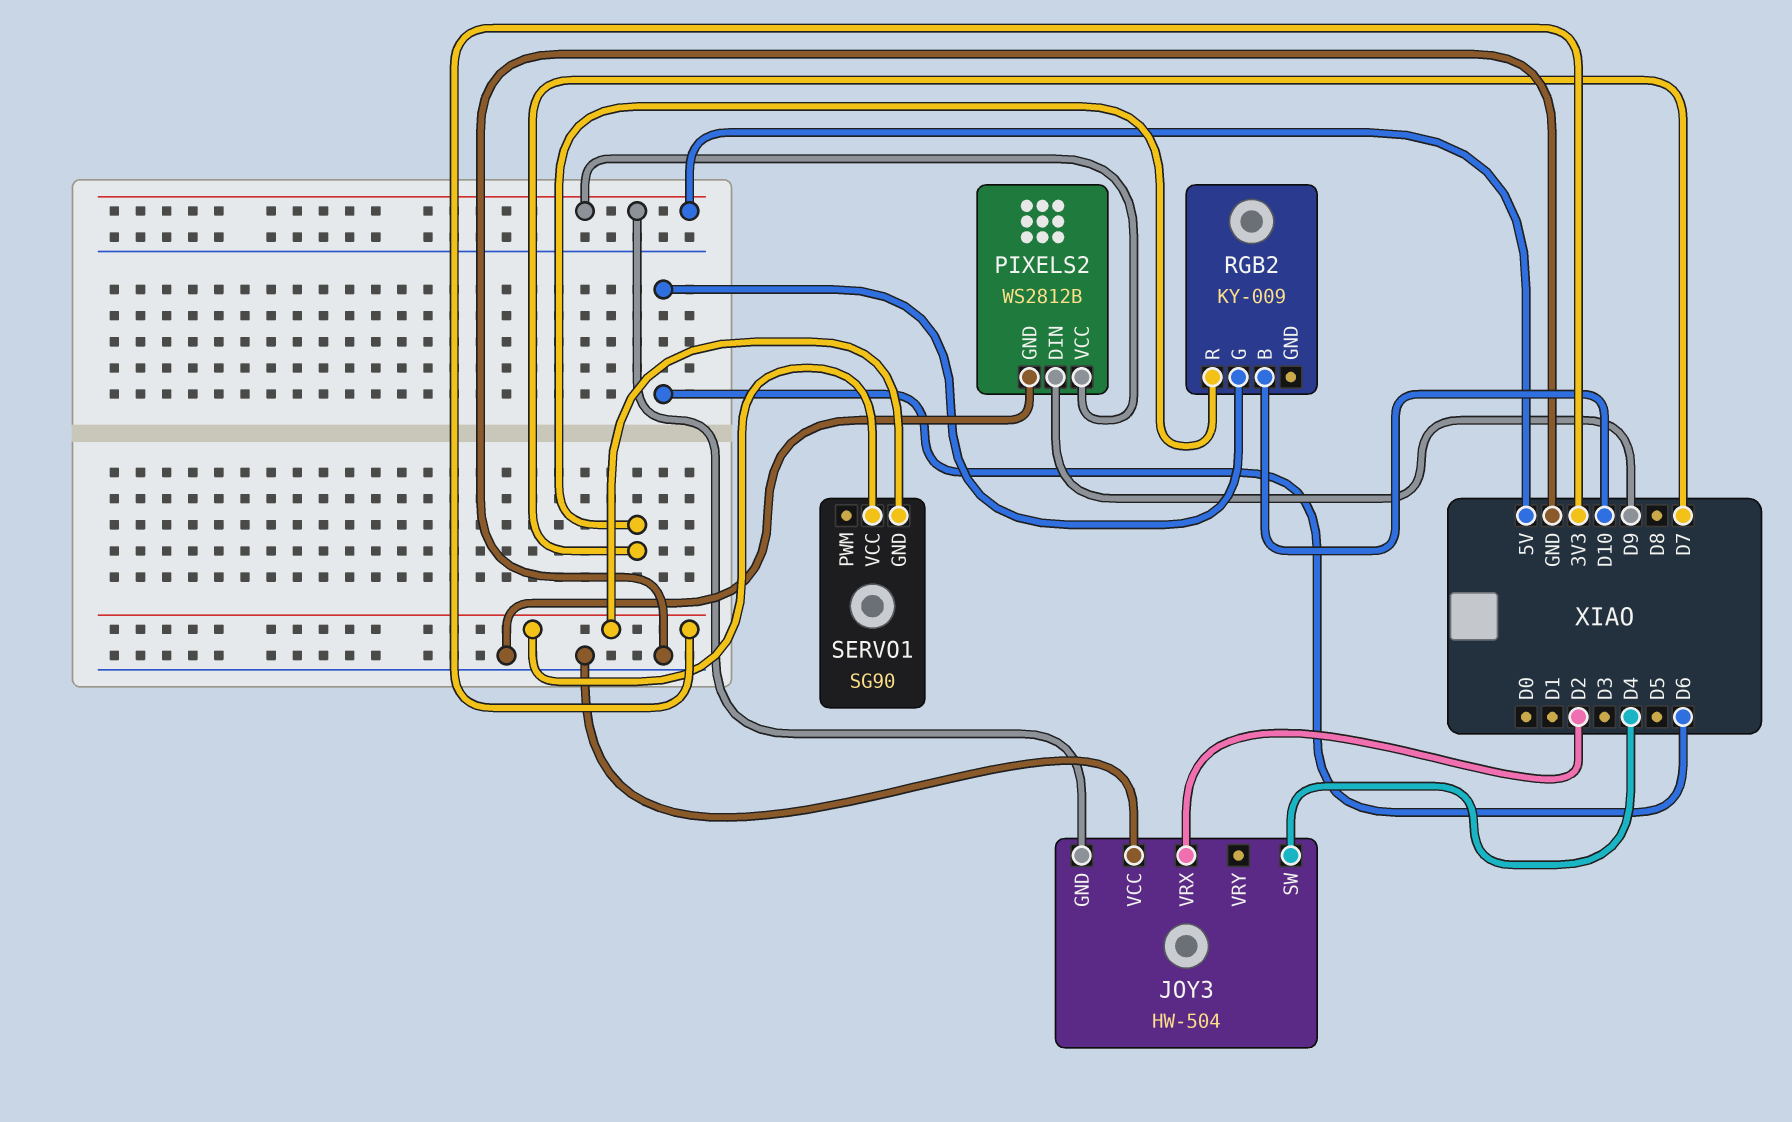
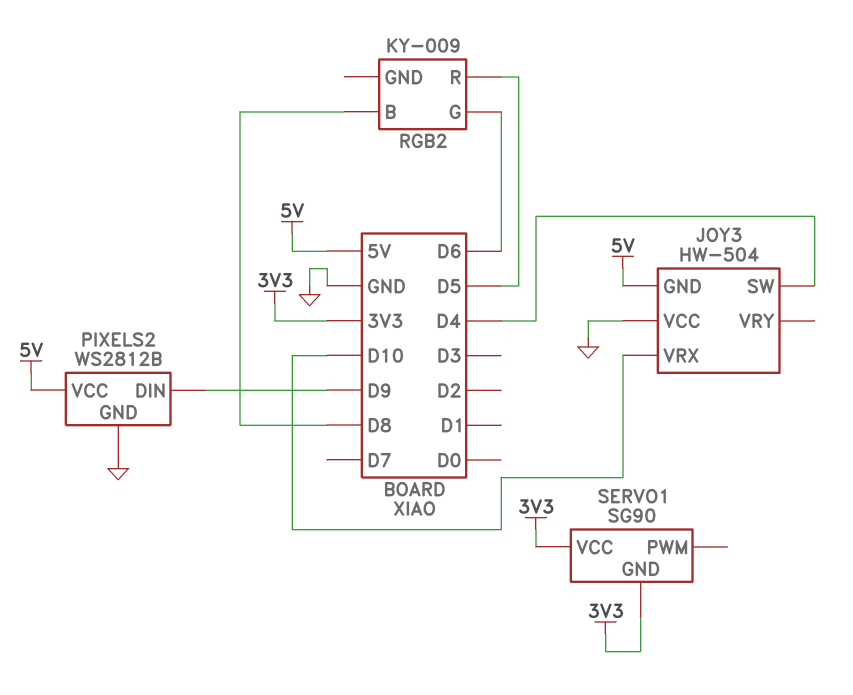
JOY3 pin VRX: D2 -> D10
RGB2 pin B: D10 -> D8
RGB2 pin R: D7 -> D5

